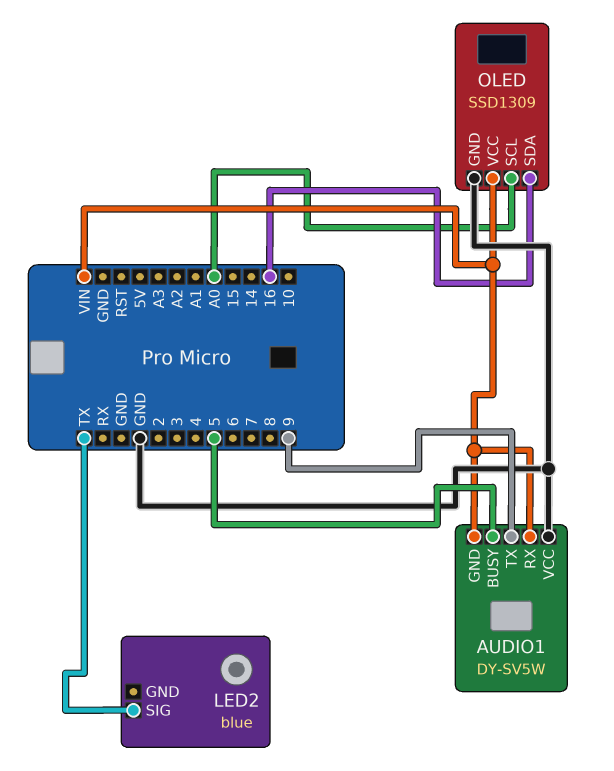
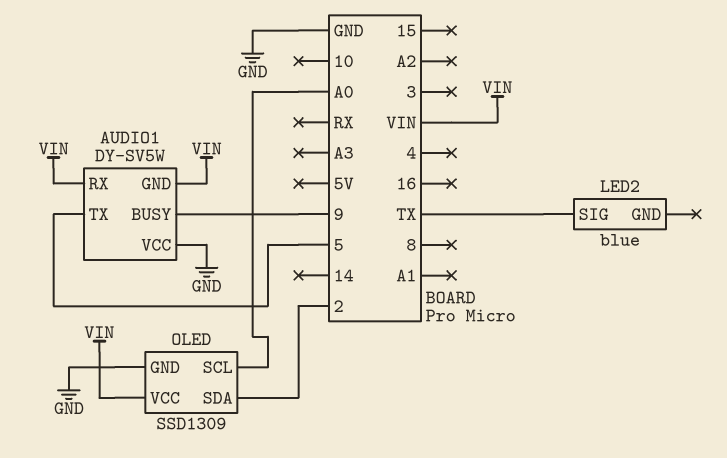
AUDIO1 pin BUSY: 5 -> 9
AUDIO1 pin TX: 9 -> 5
OLED pin SDA: 16 -> 2

